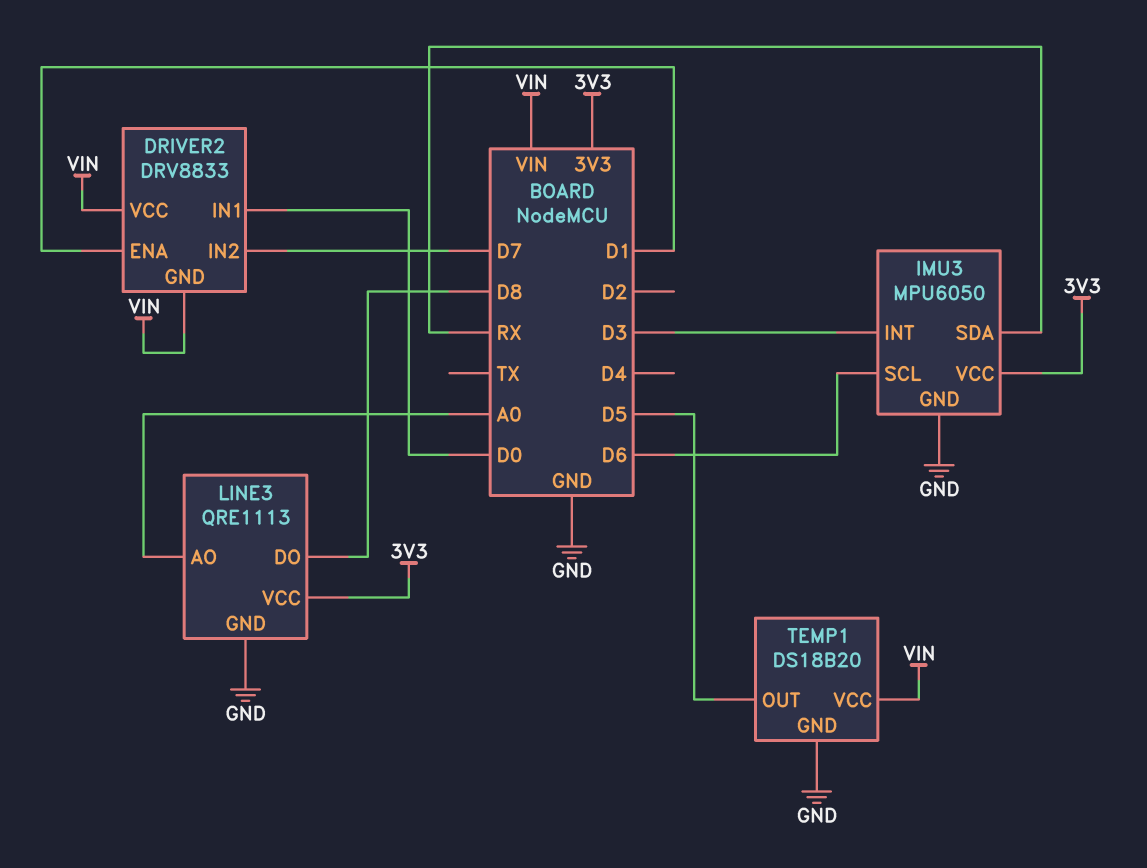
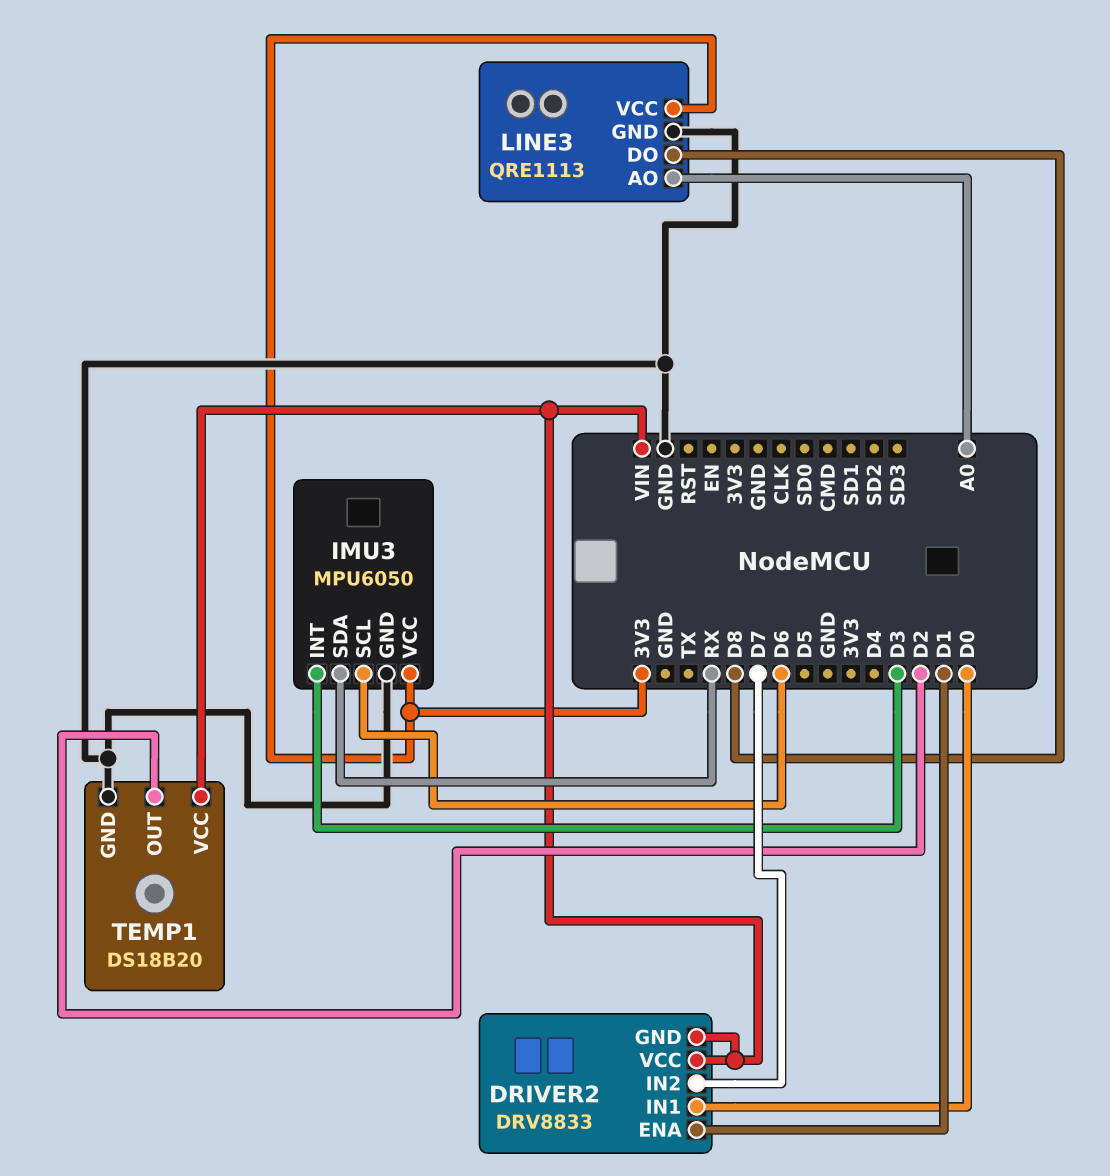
TEMP1 pin OUT: D5 -> D2

